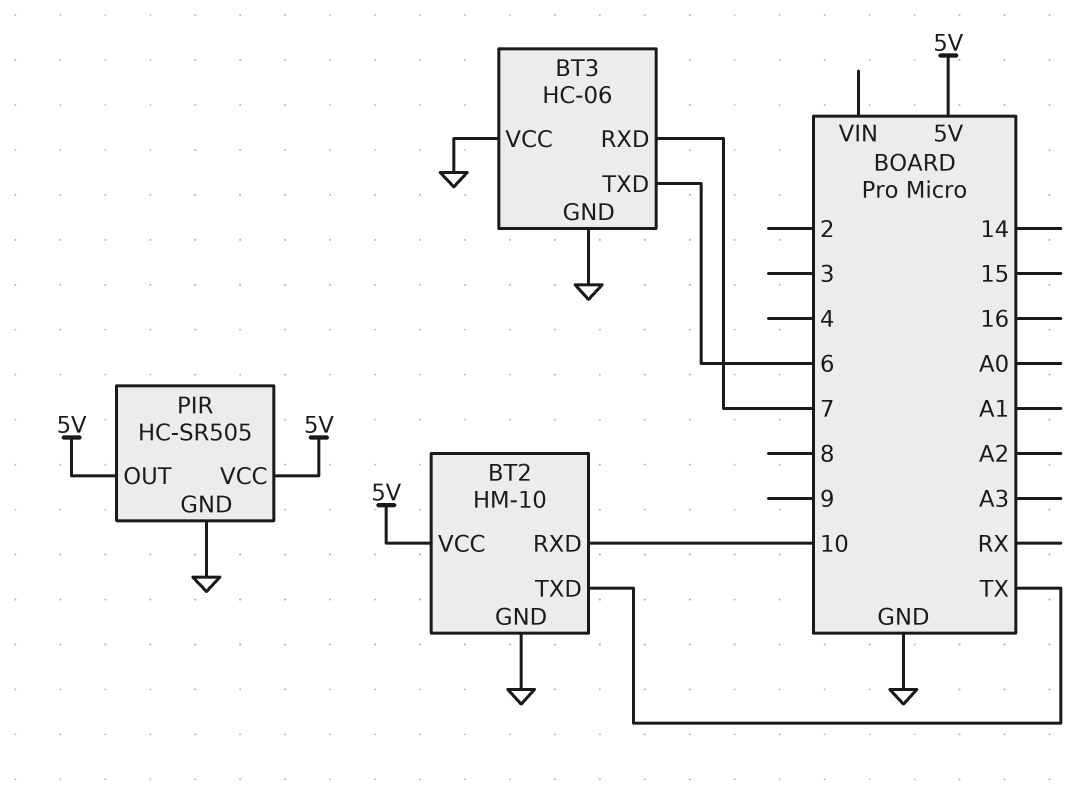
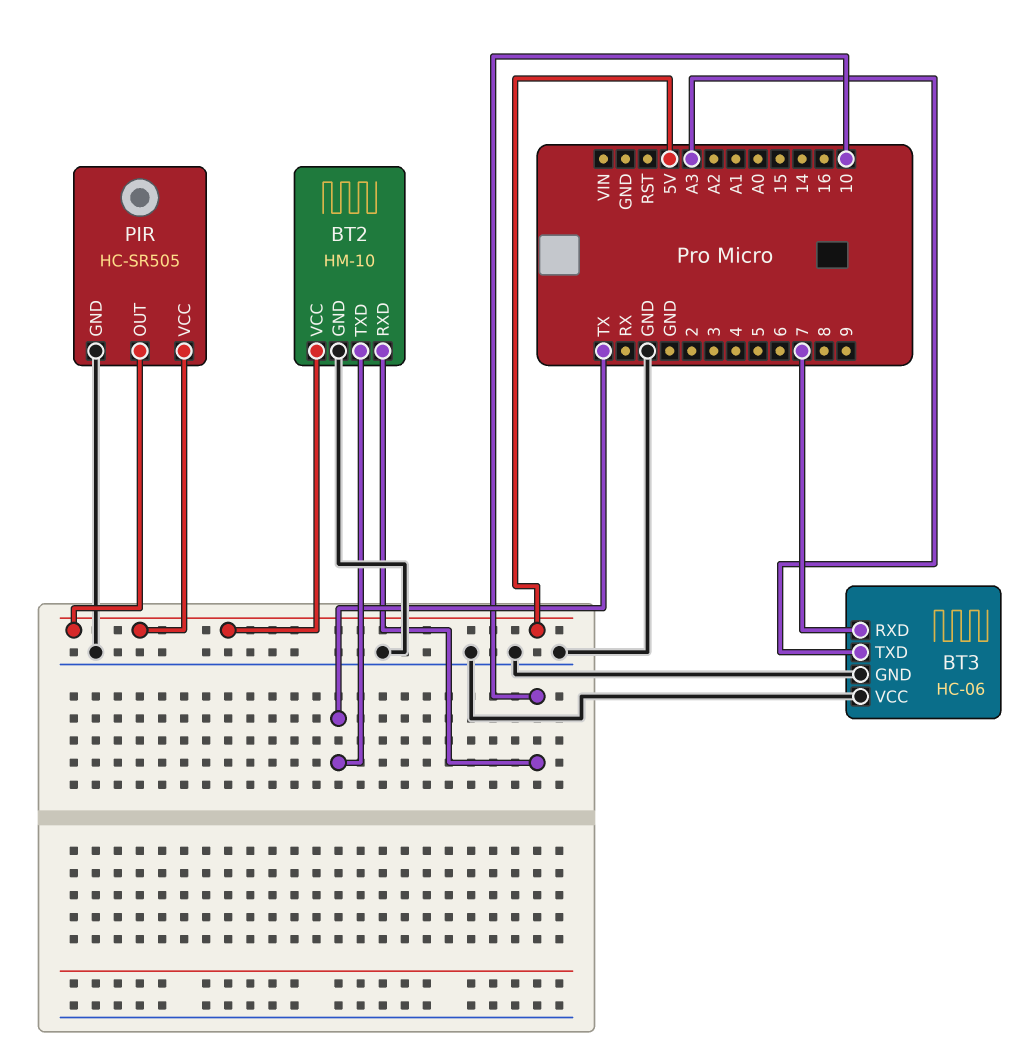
BT3 pin TXD: 6 -> A3

